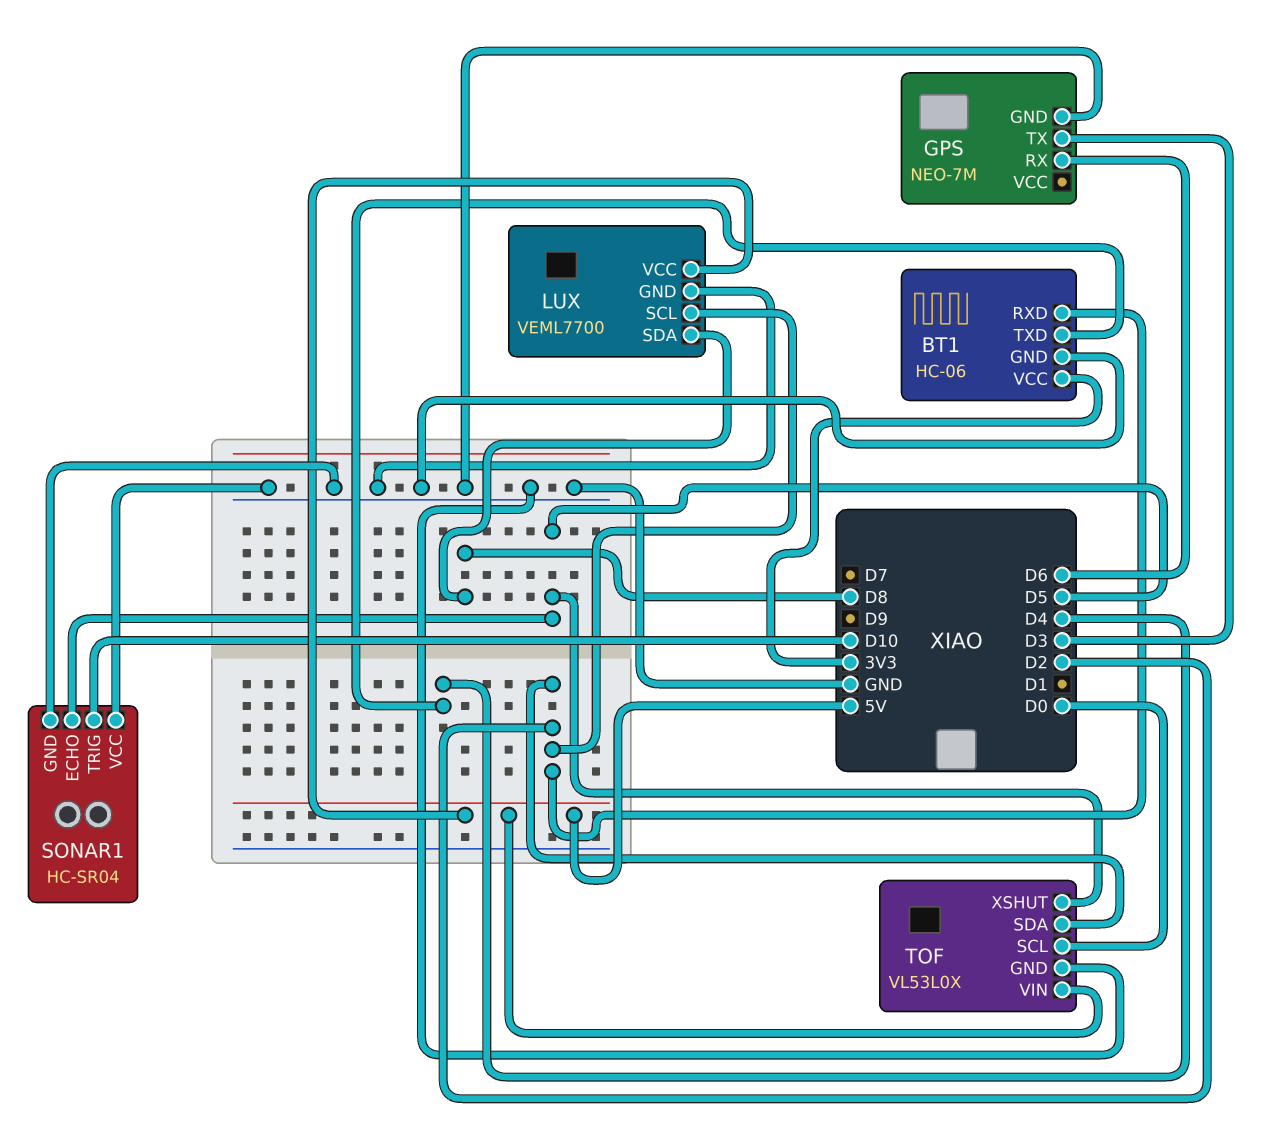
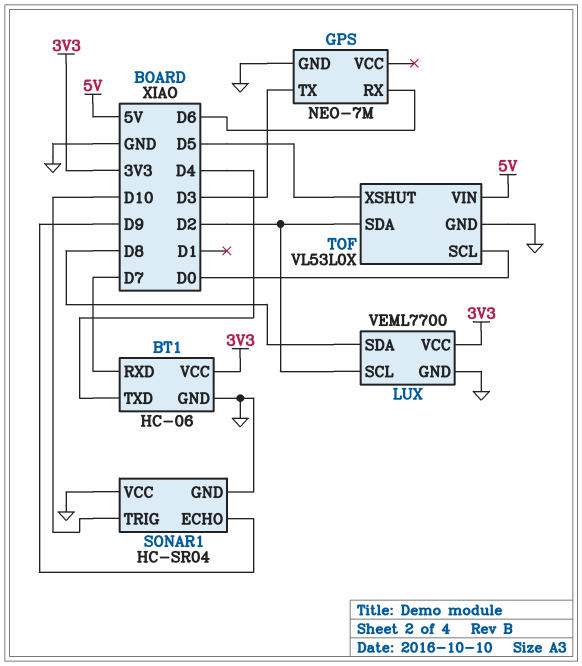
BT1 pin RXD: D2 -> D7
LUX pin VCC: 5V -> 3V3
SONAR1 pin ECHO: D5 -> D9

